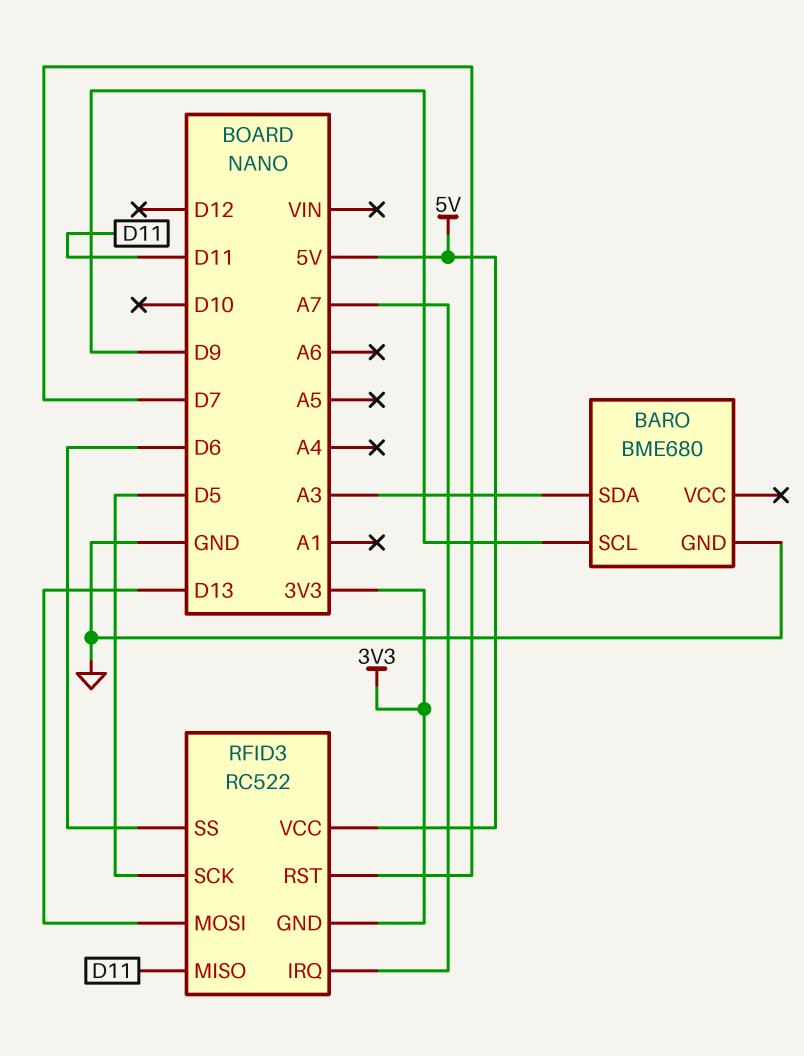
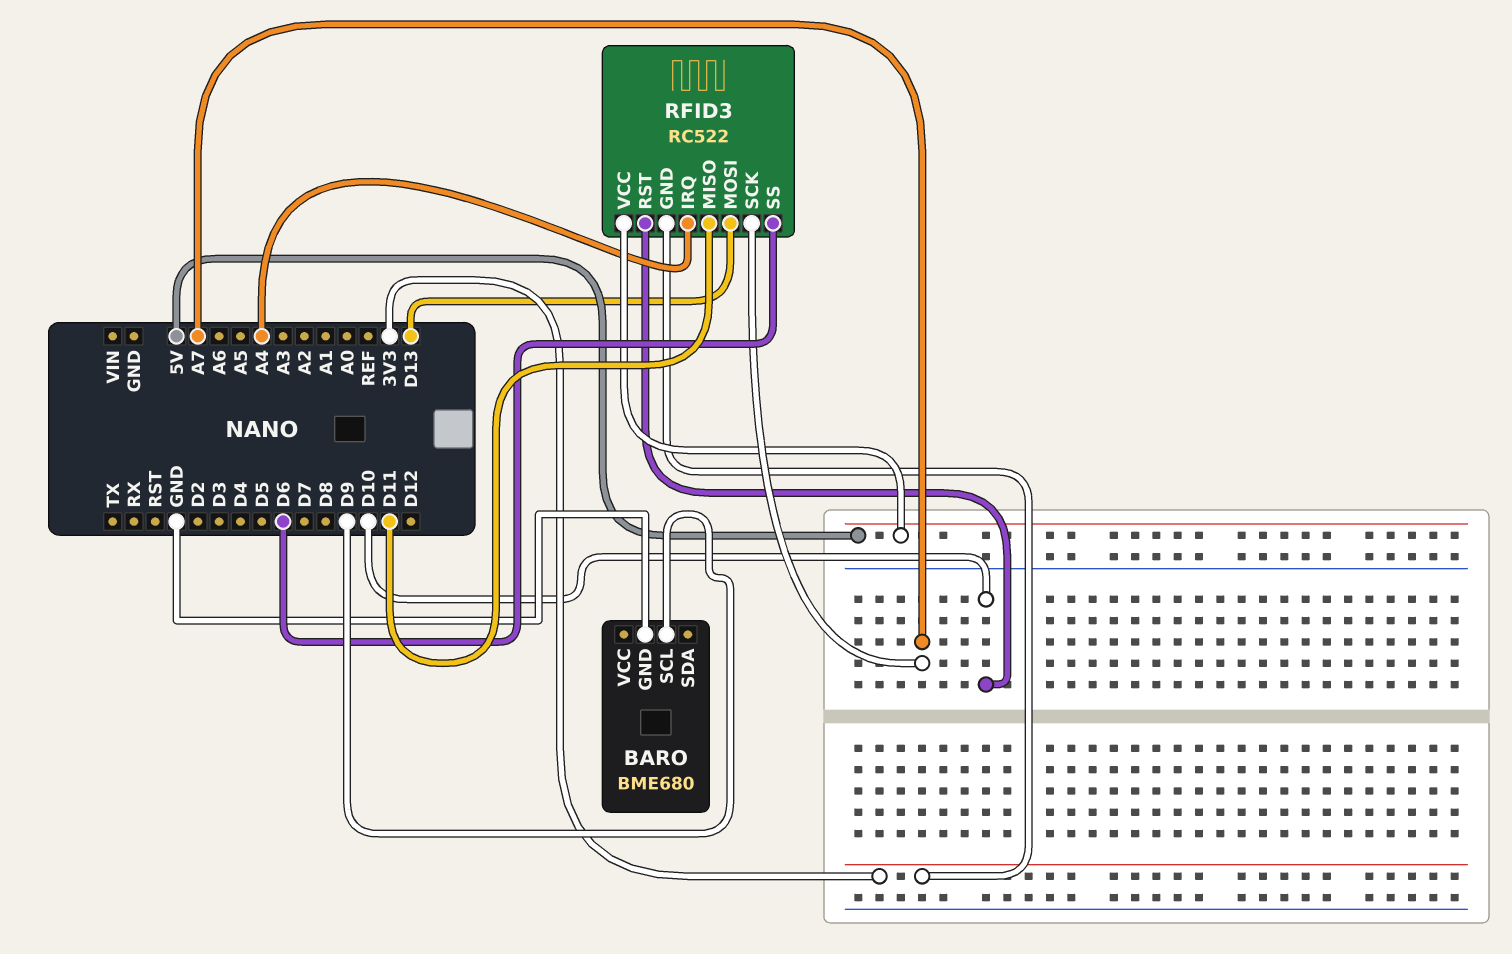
BARO pin SDA: A3 -> none
RFID3 pin IRQ: A7 -> A4
RFID3 pin RST: D7 -> D10
RFID3 pin SCK: D5 -> A7

